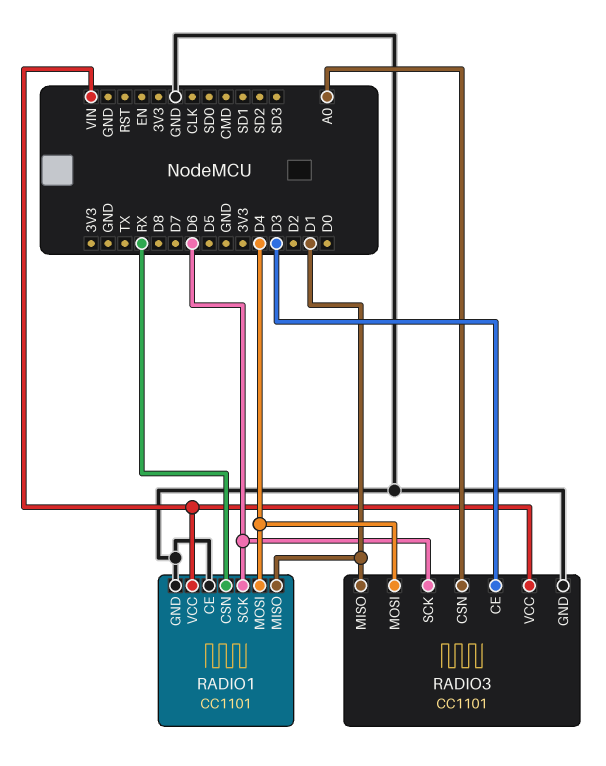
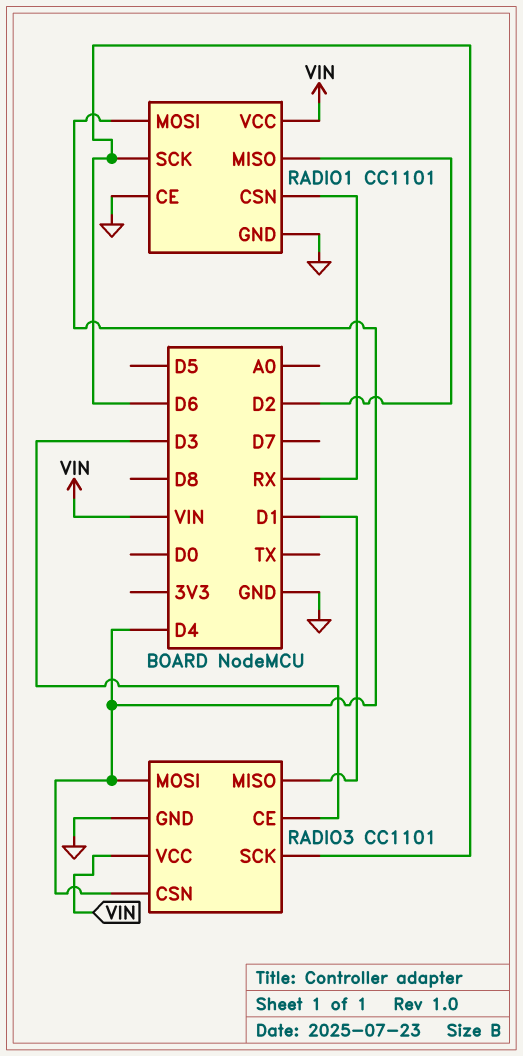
RADIO1 pin MISO: D1 -> D2
RADIO3 pin CSN: A0 -> D4

